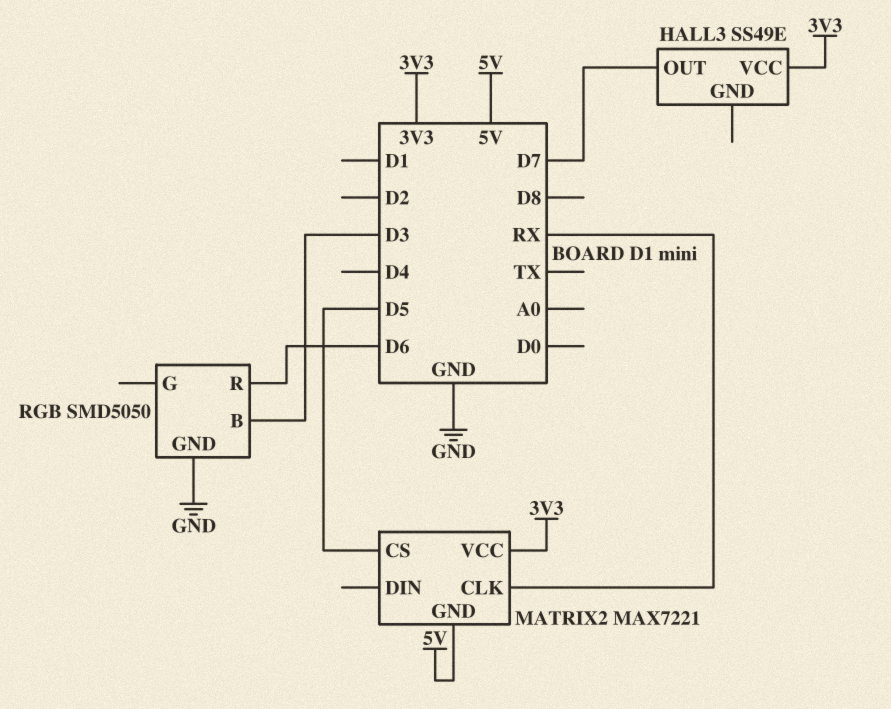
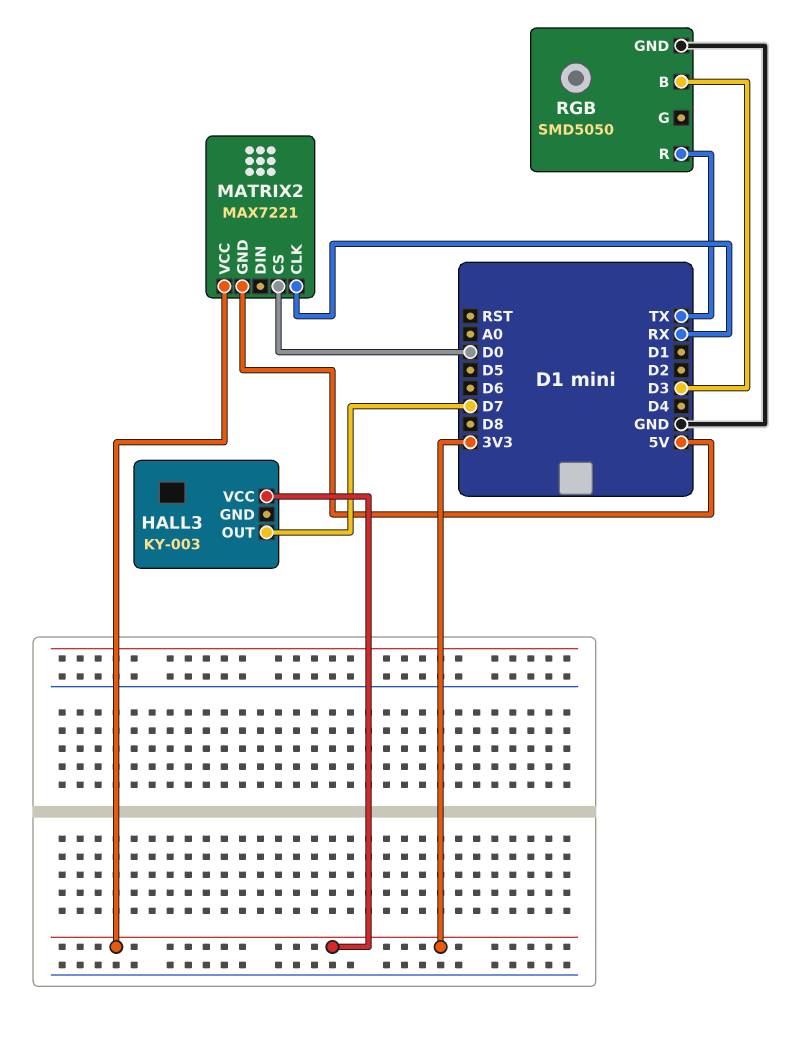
HALL3: SS49E -> KY-003
MATRIX2 pin CS: D5 -> D0
RGB pin R: D6 -> TX

